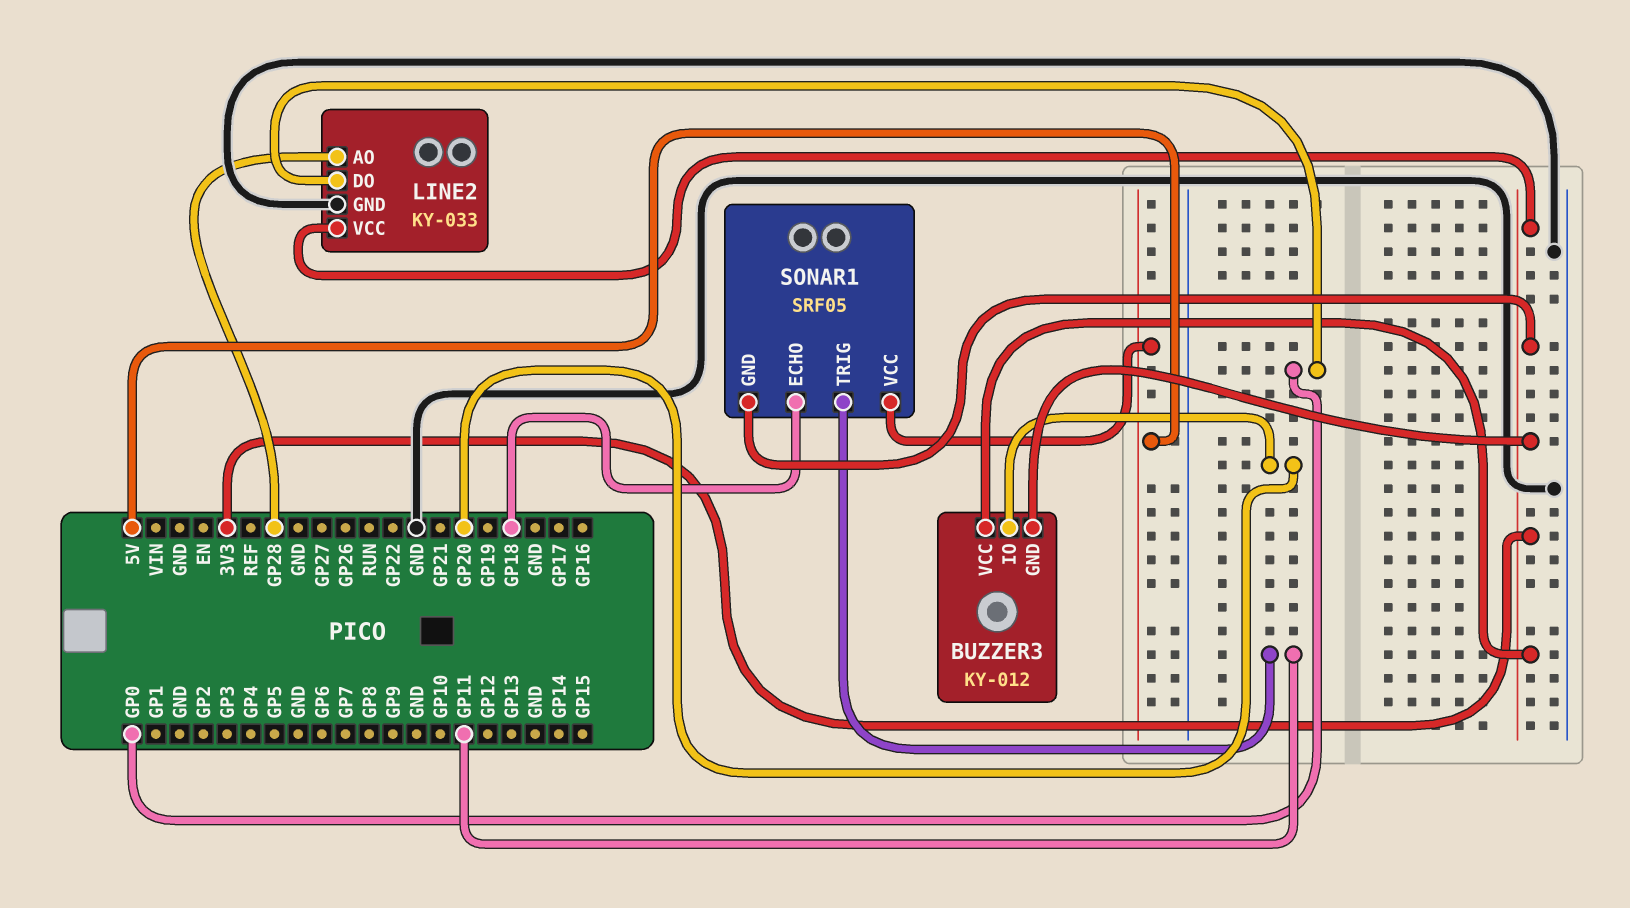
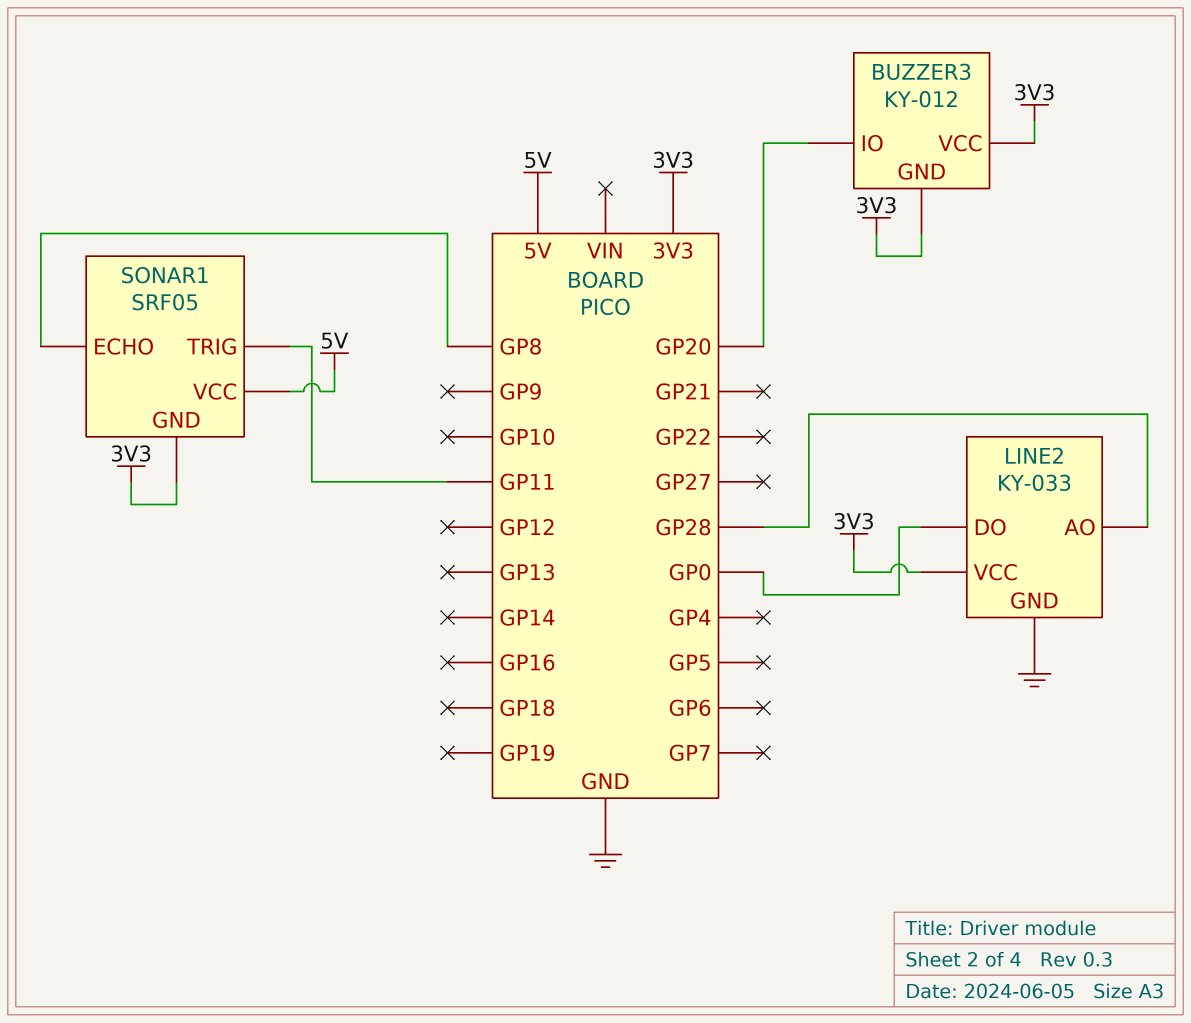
SONAR1 pin ECHO: GP18 -> GP8

